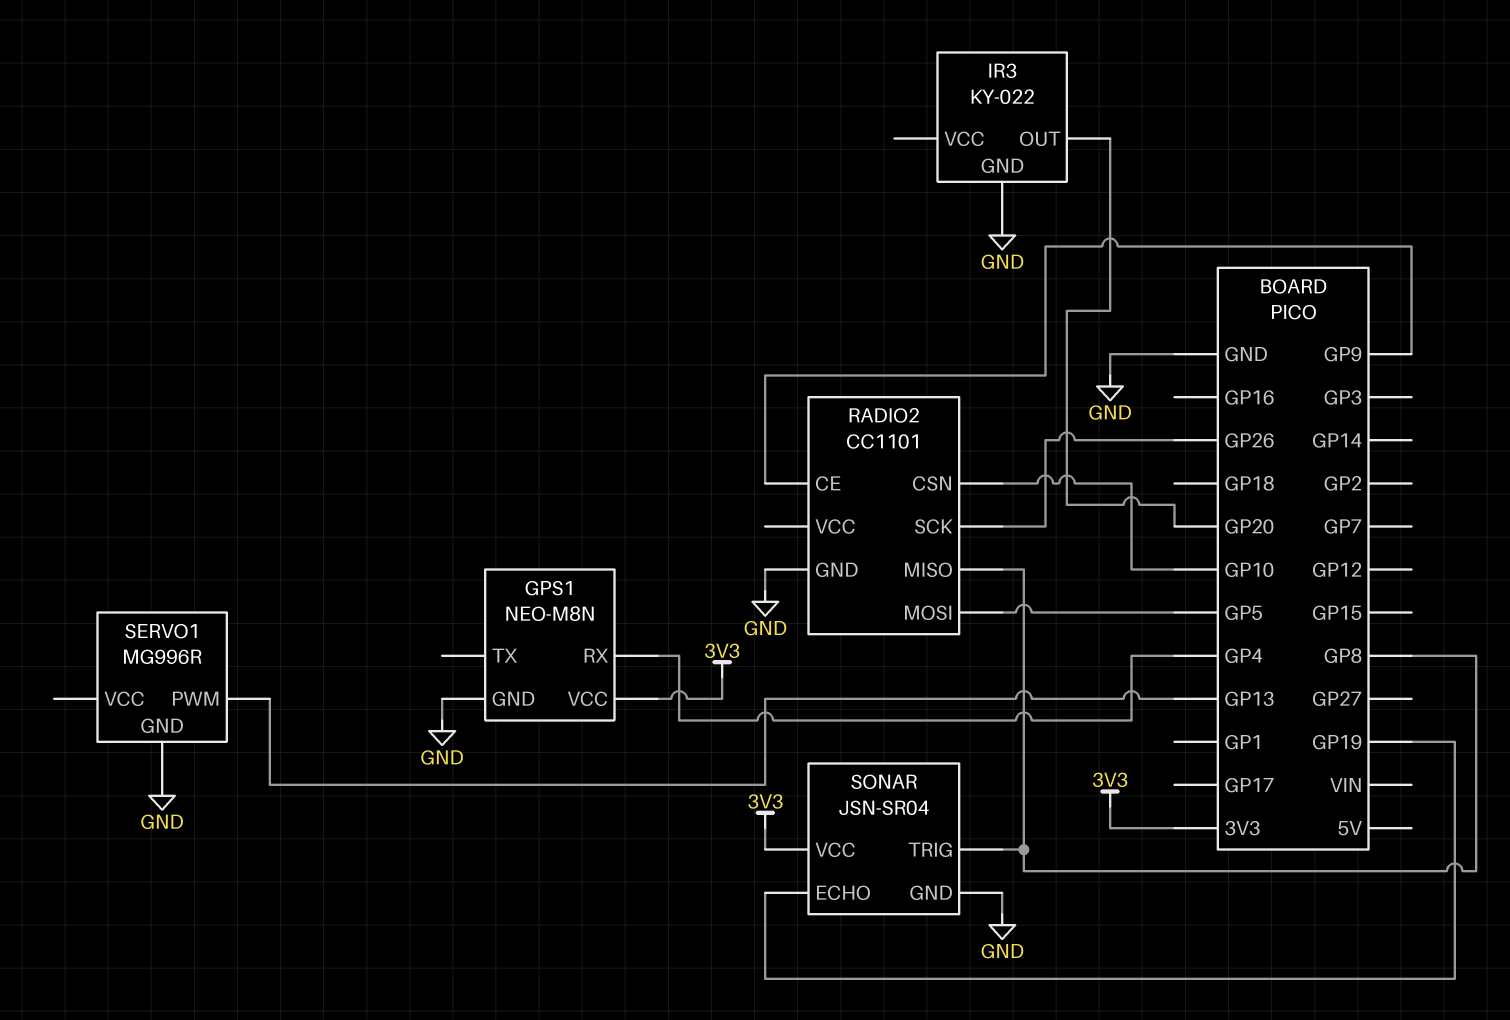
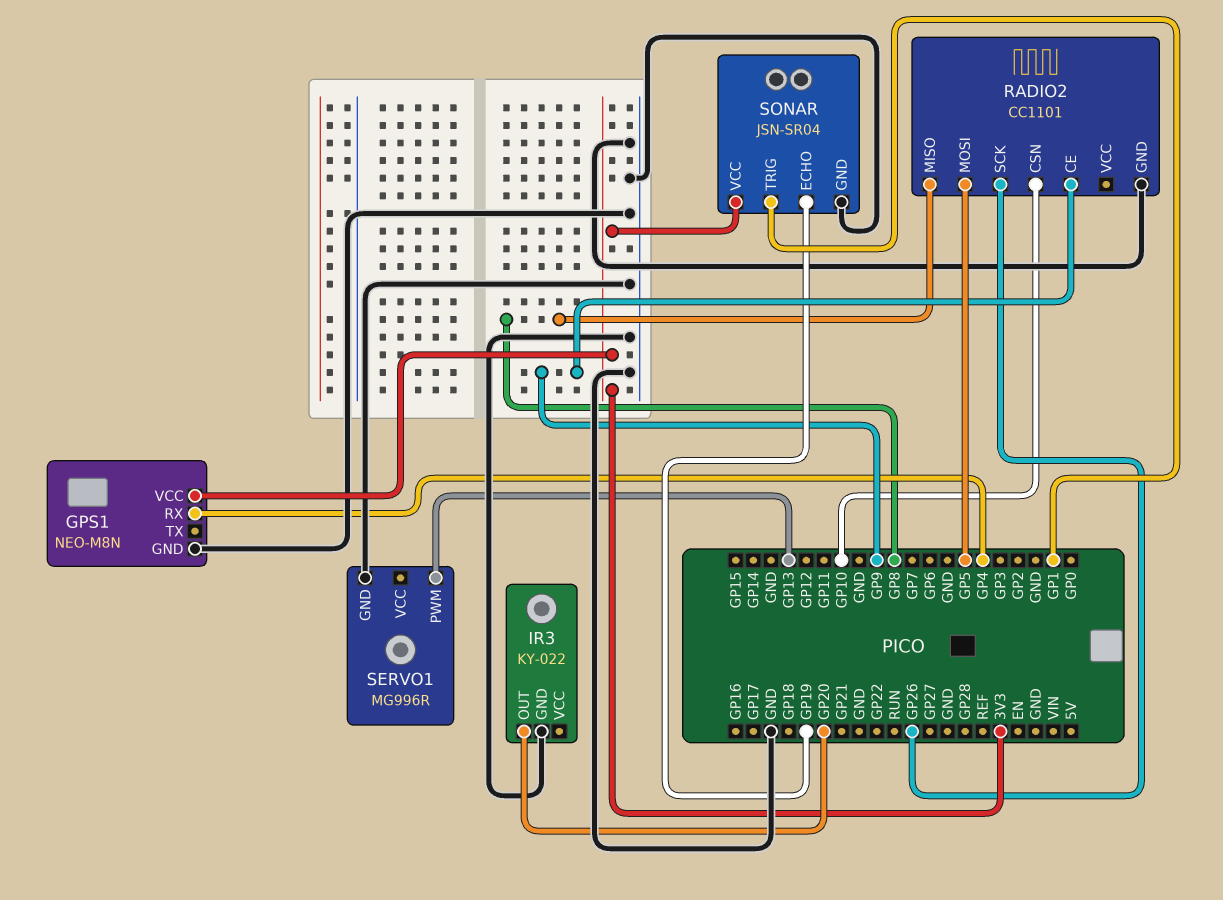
SONAR pin TRIG: GP8 -> GP1

